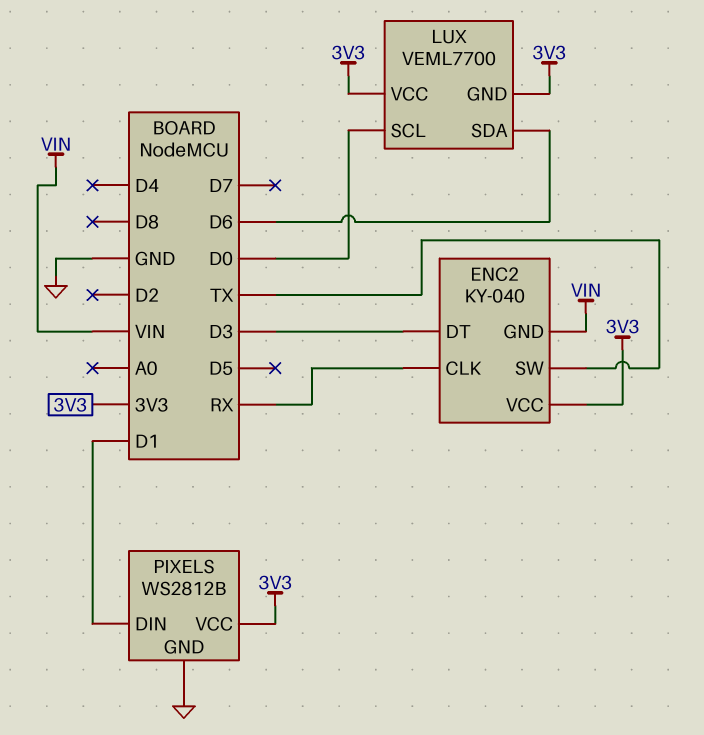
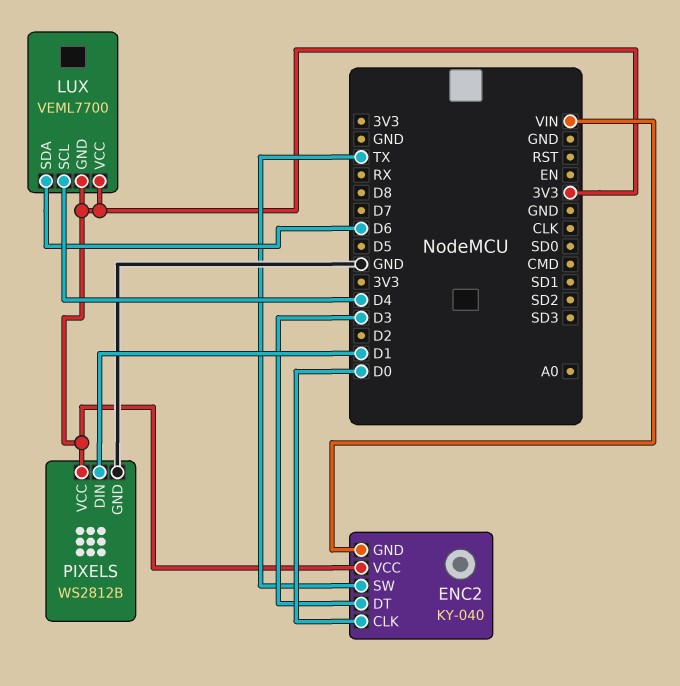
ENC2 pin CLK: RX -> D0
LUX pin SCL: D0 -> D4

